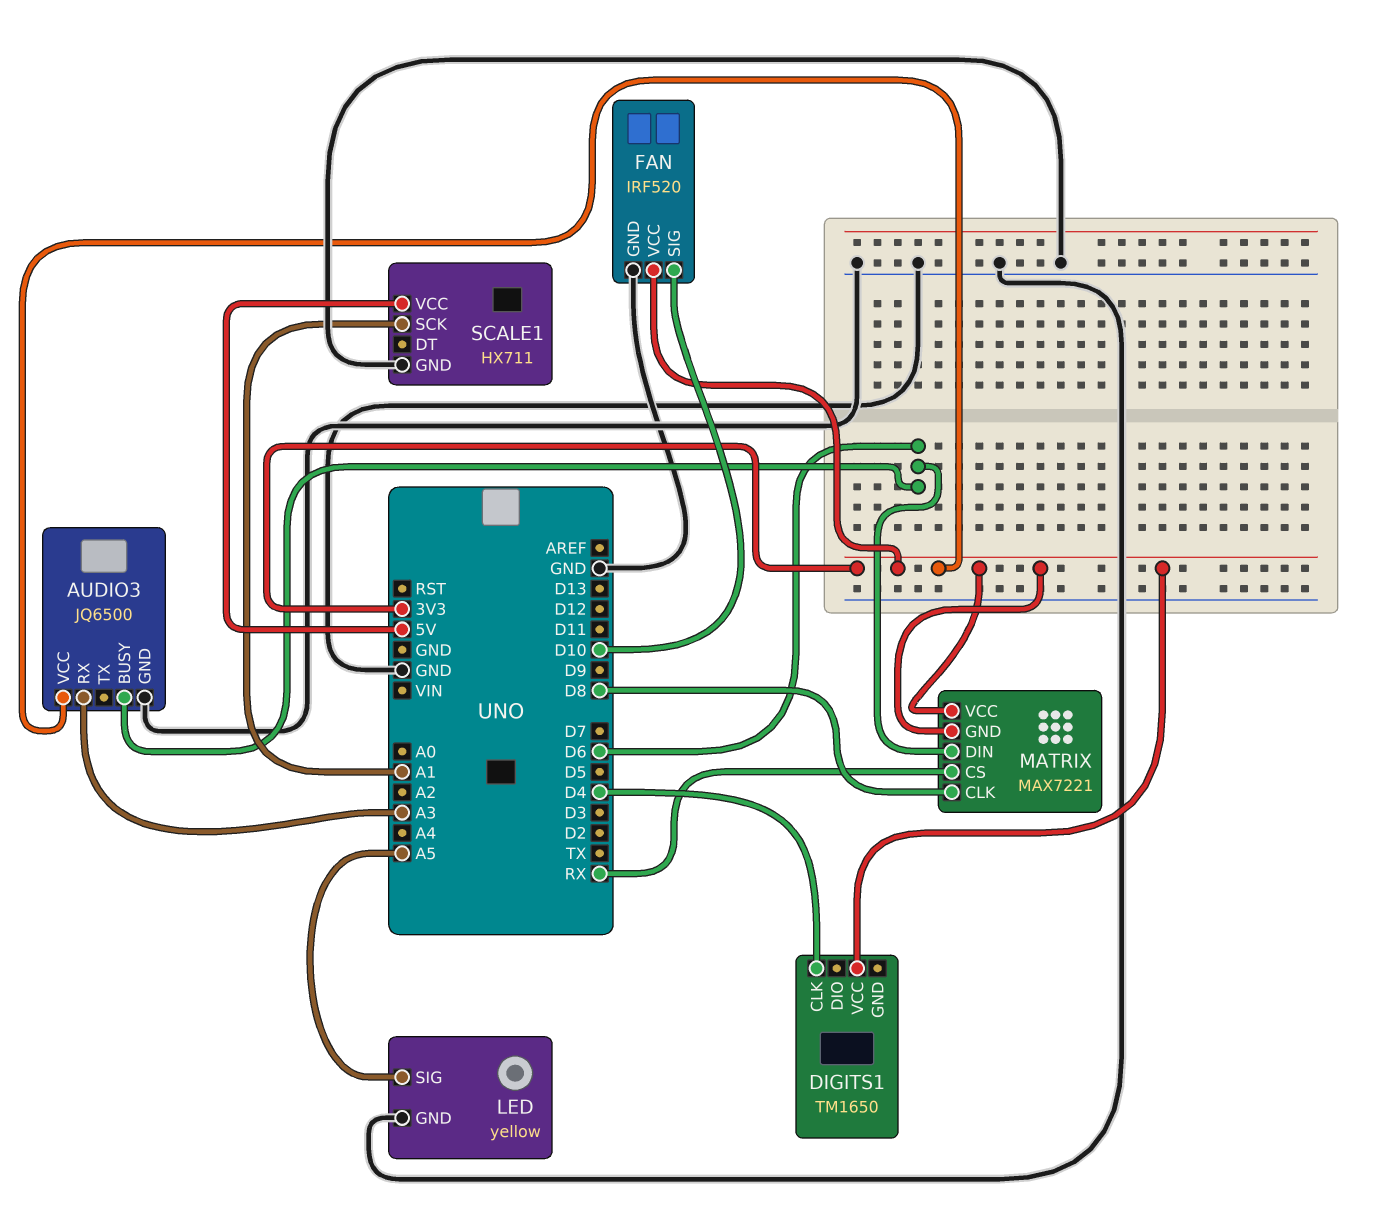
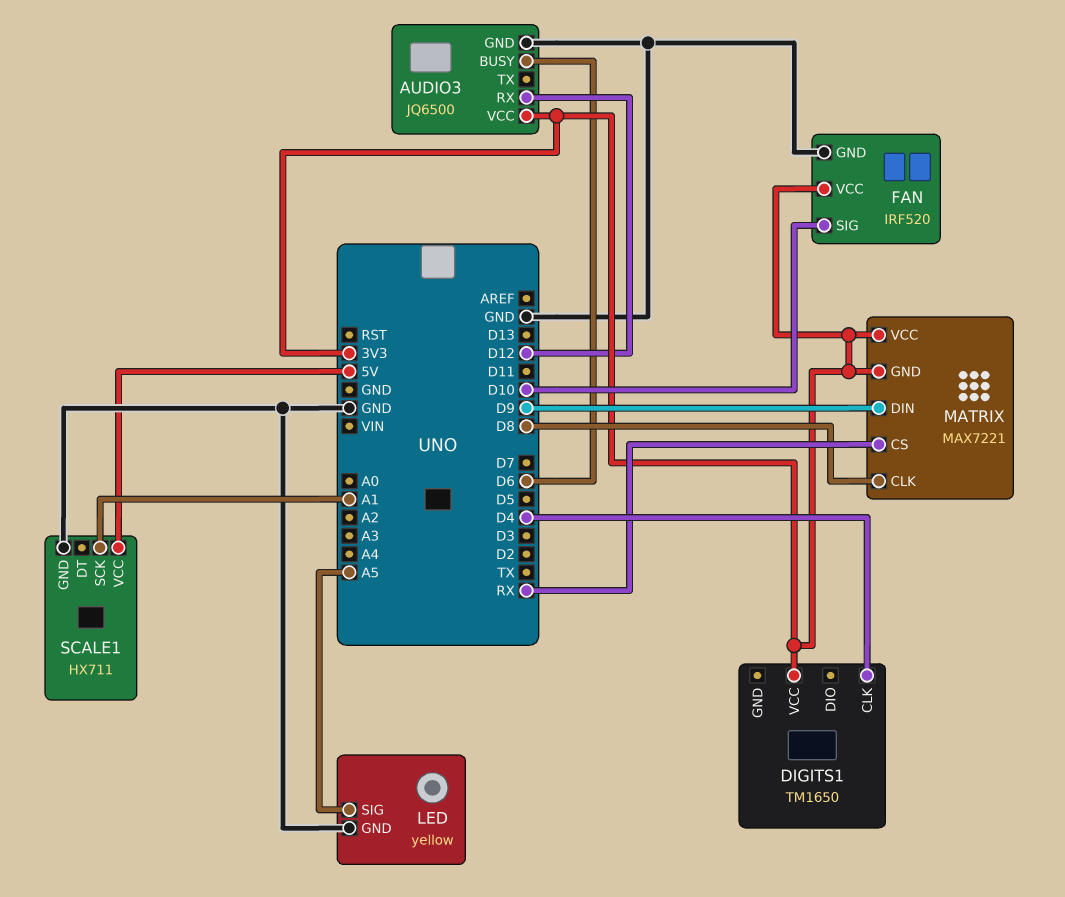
AUDIO3 pin RX: A3 -> D12
MATRIX pin DIN: D6 -> D9

